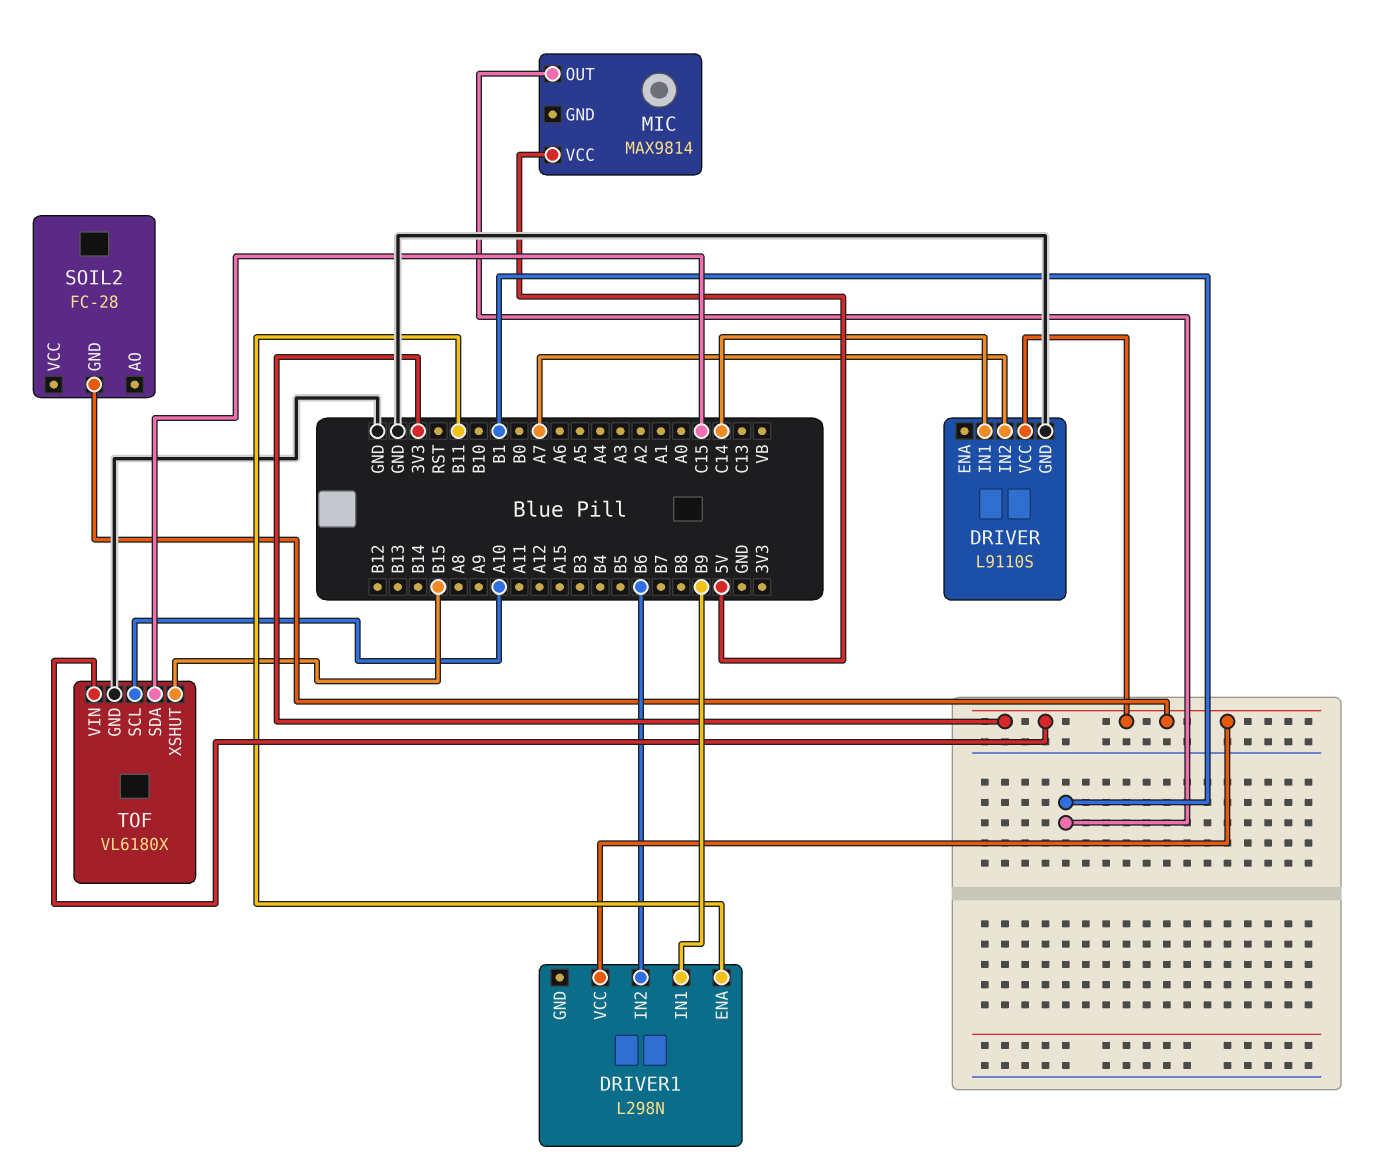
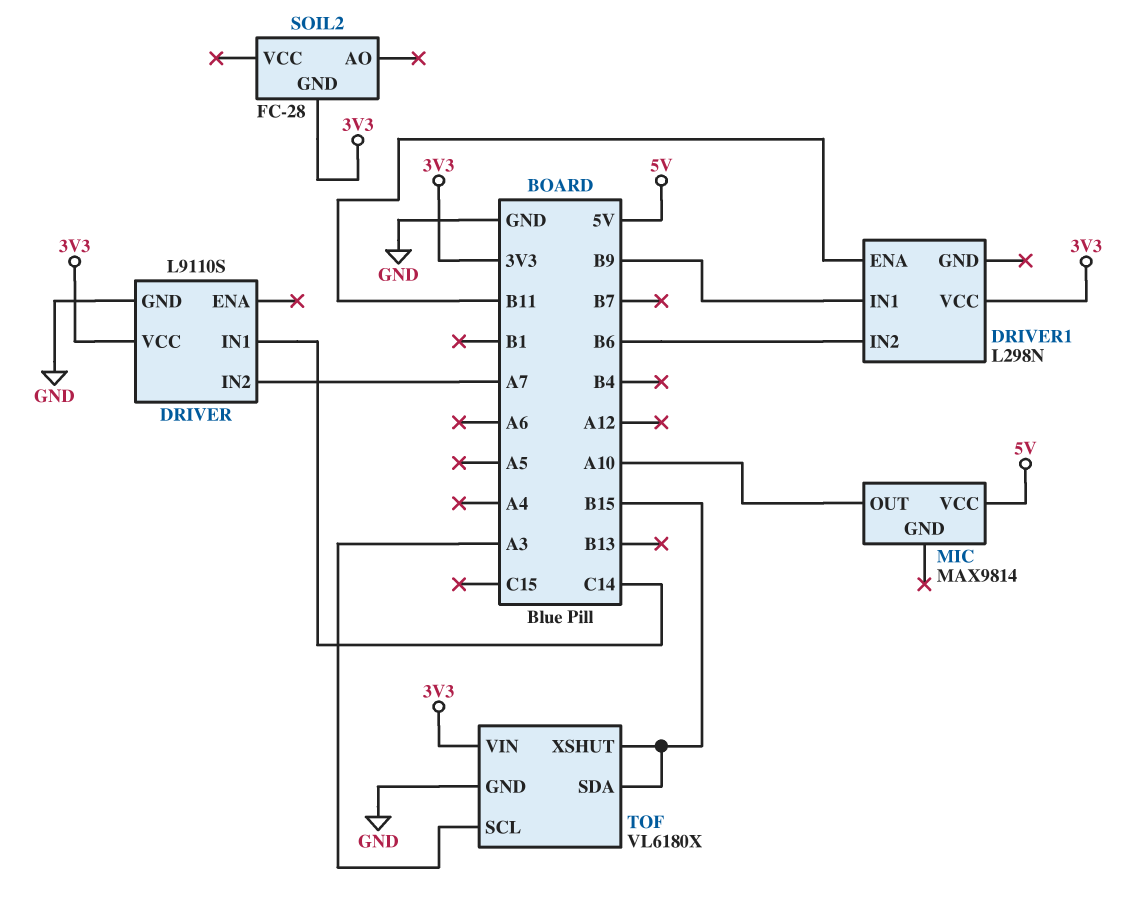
MIC pin OUT: B1 -> A10
TOF pin SCL: A10 -> A3
TOF pin SDA: C15 -> B15

